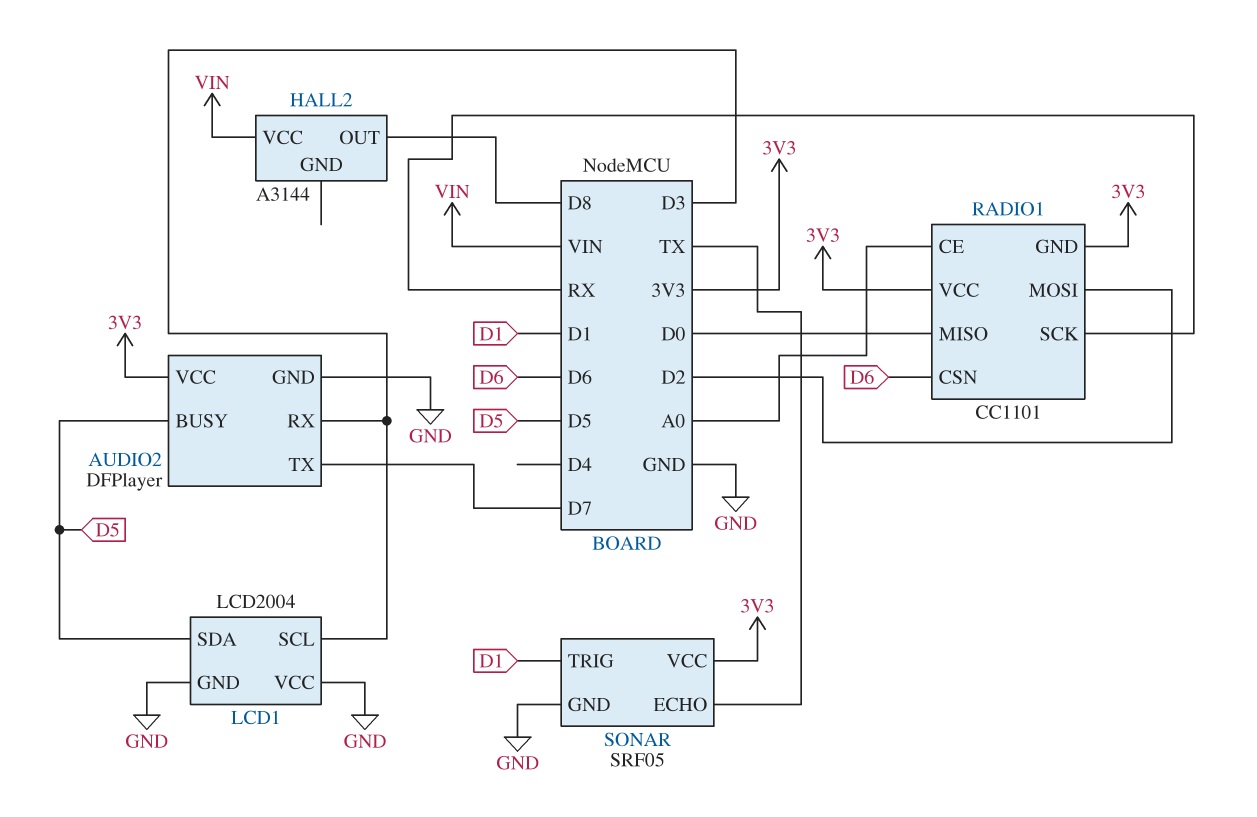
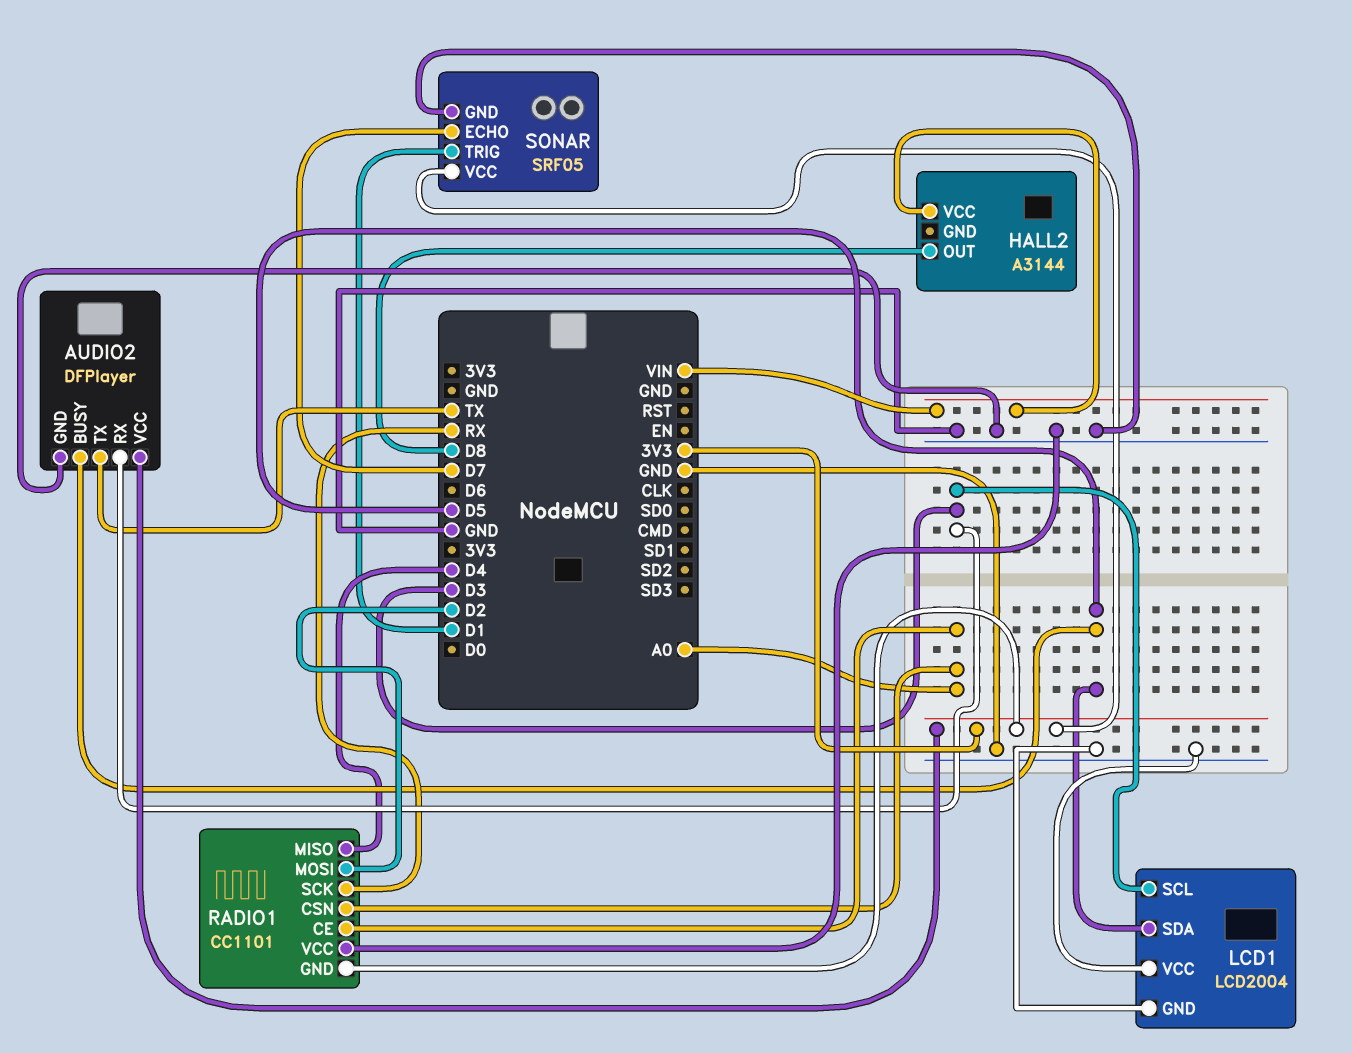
AUDIO2 pin TX: D7 -> TX
RADIO1 pin CSN: D6 -> A0
RADIO1 pin MISO: D0 -> D4
RADIO1 pin VCC: 3V3 -> GND
SONAR pin ECHO: TX -> D7

